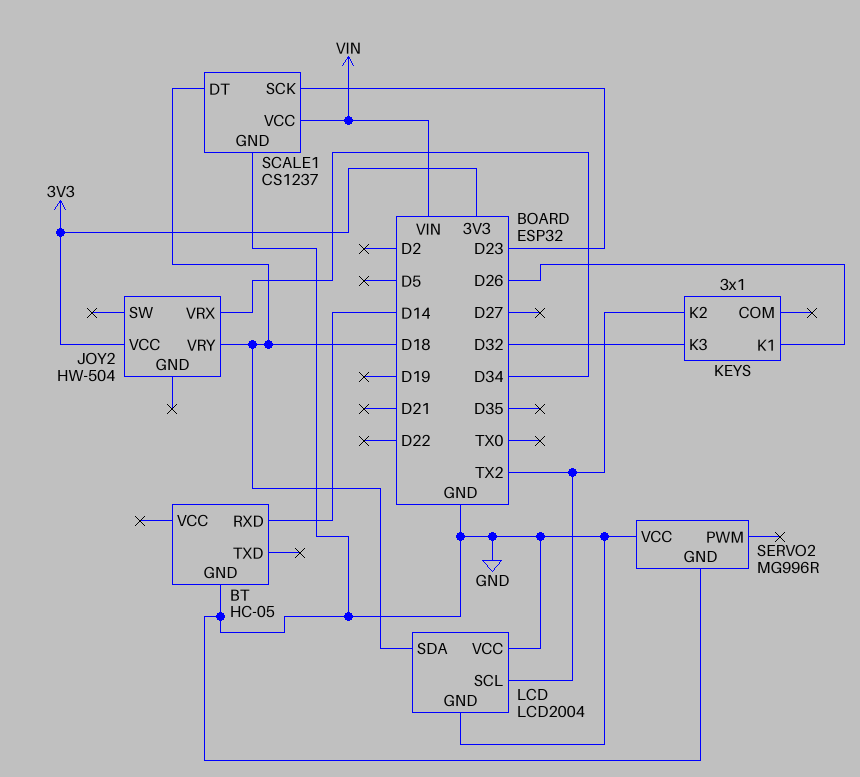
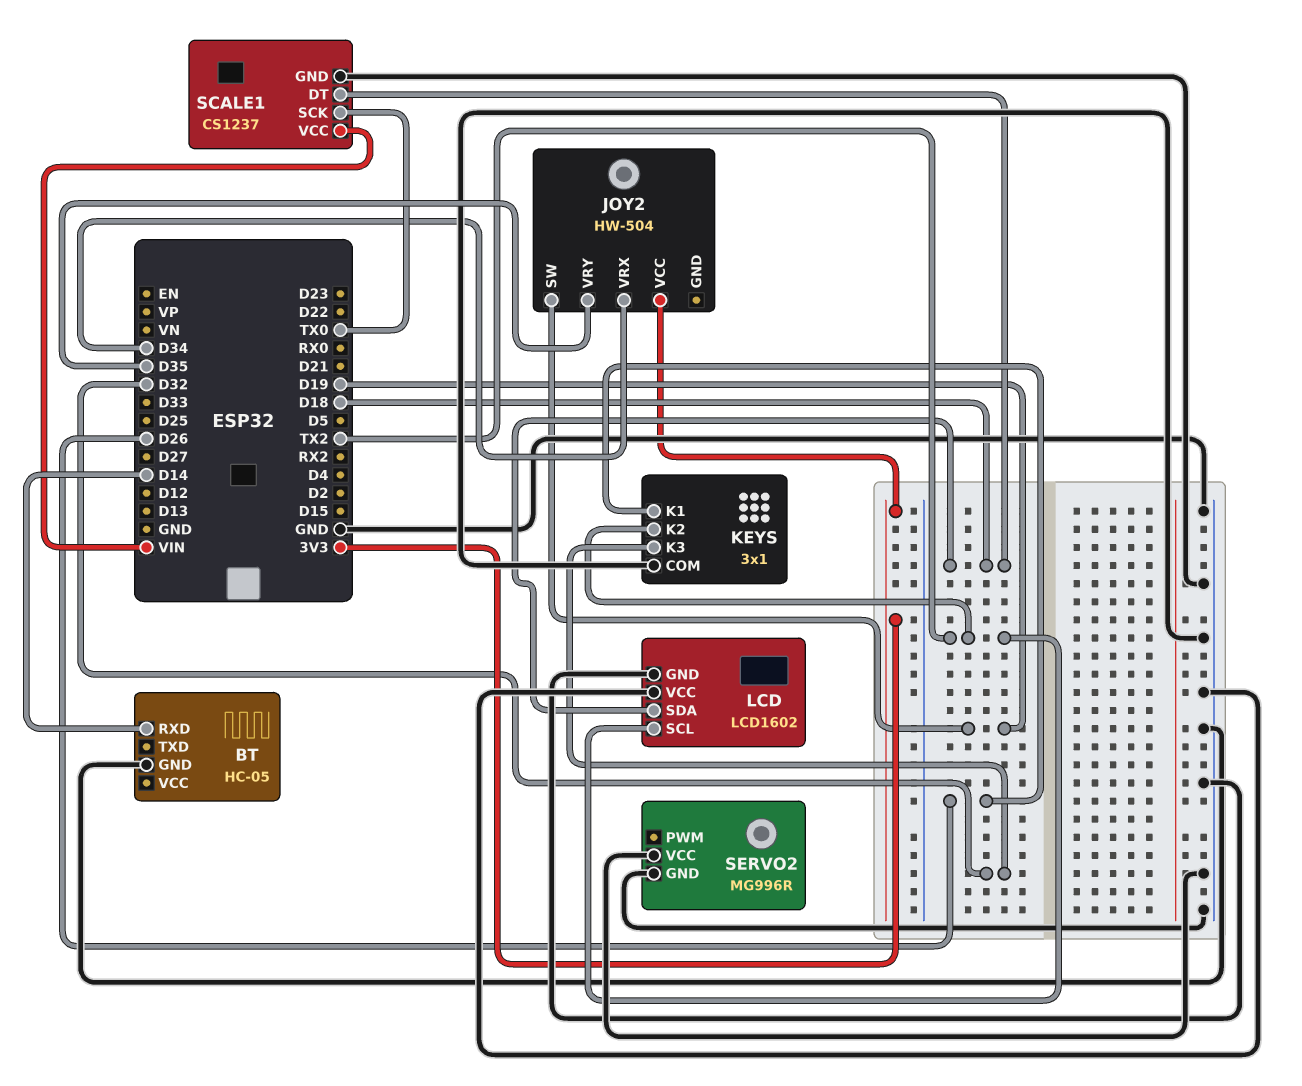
JOY2 pin SW: none -> D19
JOY2 pin VRY: D18 -> D35
KEYS pin COM: none -> GND
LCD: LCD2004 -> LCD1602
SCALE1 pin SCK: D23 -> TX0

